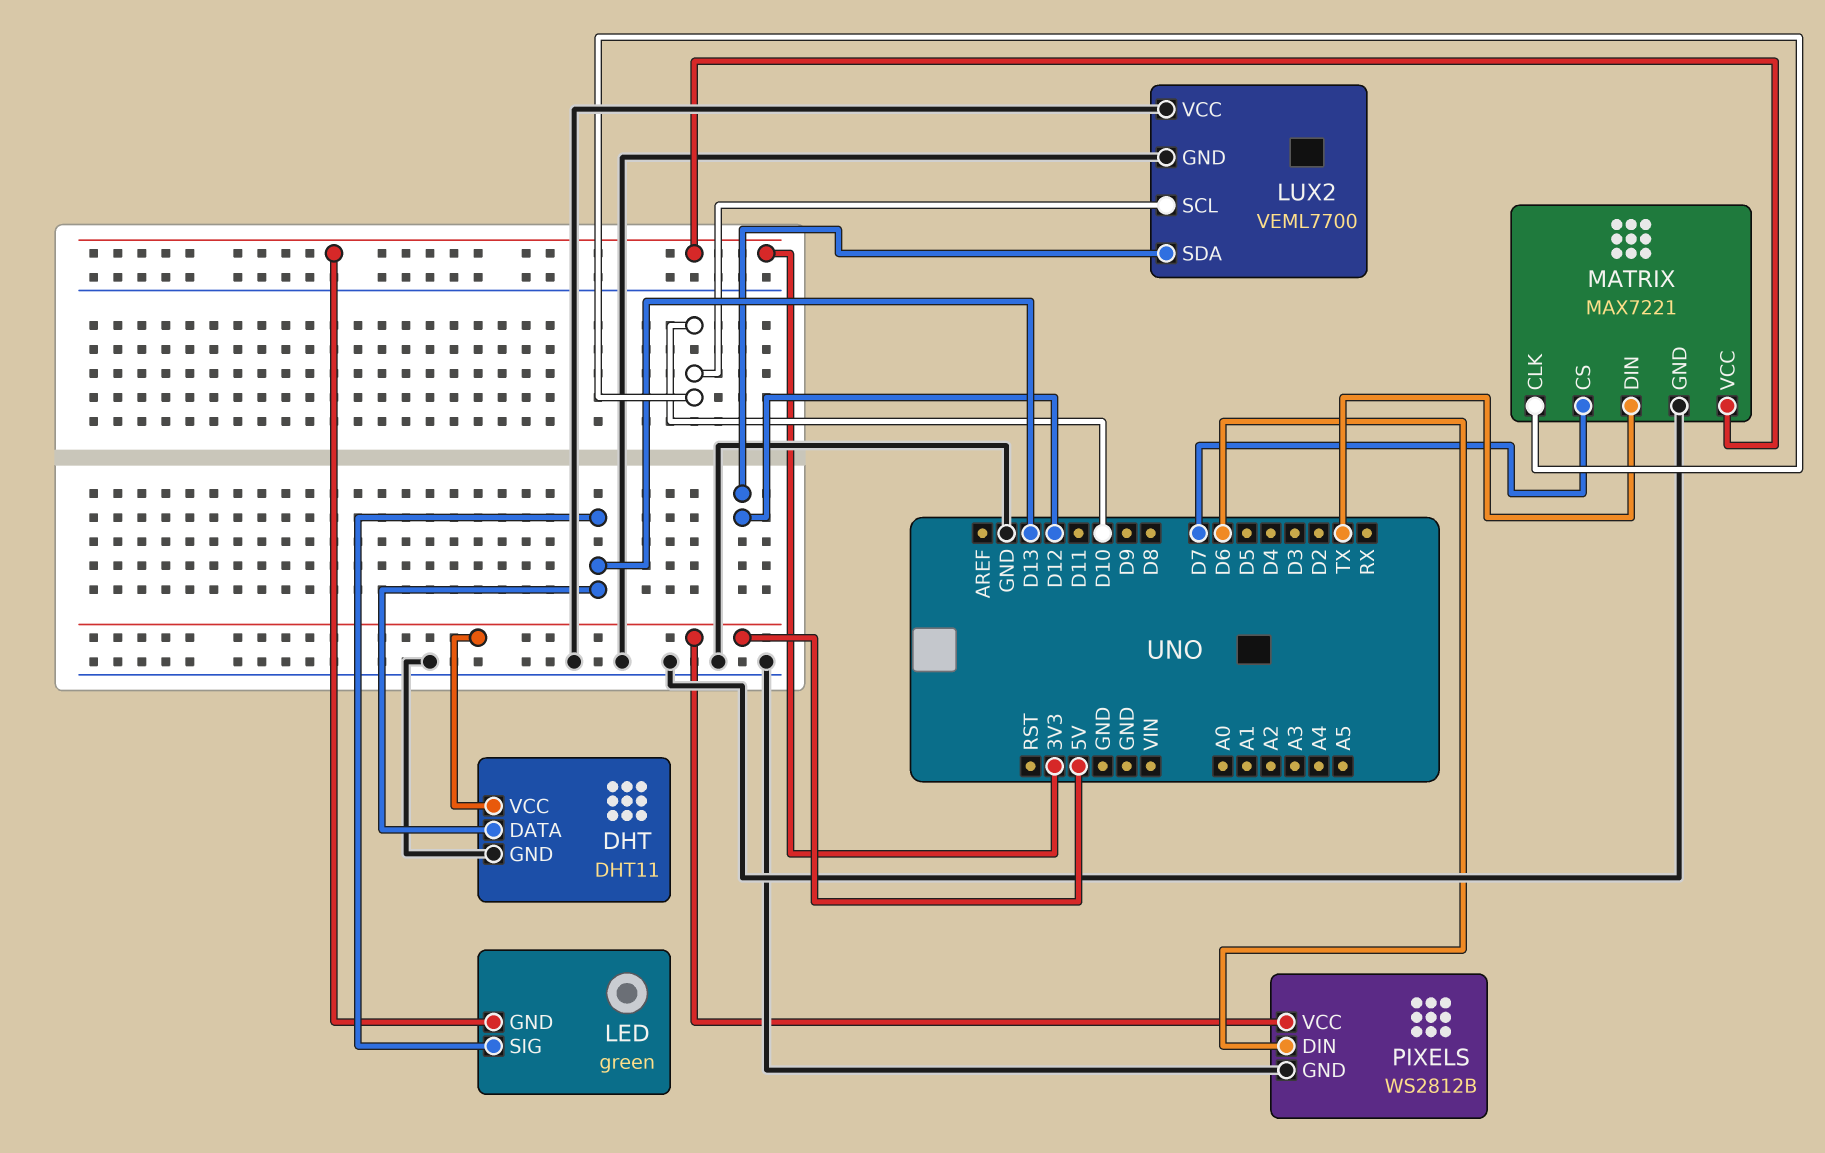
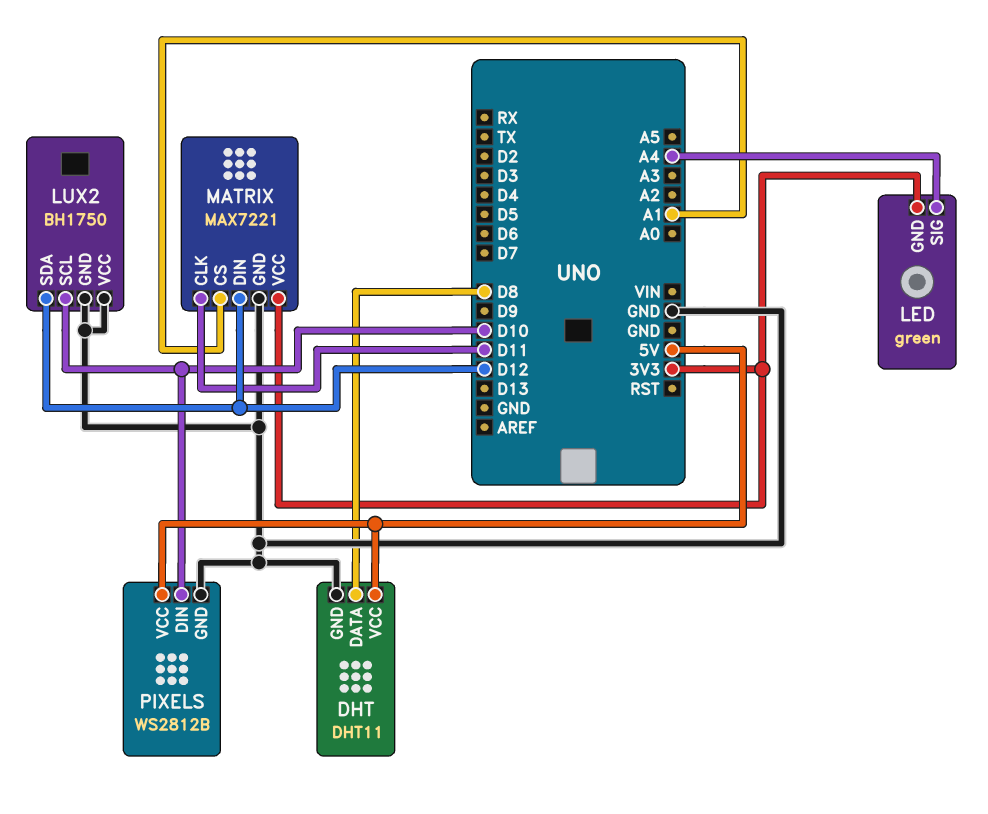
DHT pin DATA: D13 -> D8
LED pin SIG: D13 -> A4
LUX2: VEML7700 -> BH1750
MATRIX pin CLK: D10 -> D11
MATRIX pin CS: D7 -> A1
MATRIX pin DIN: TX -> D12
PIXELS pin DIN: D6 -> D10

